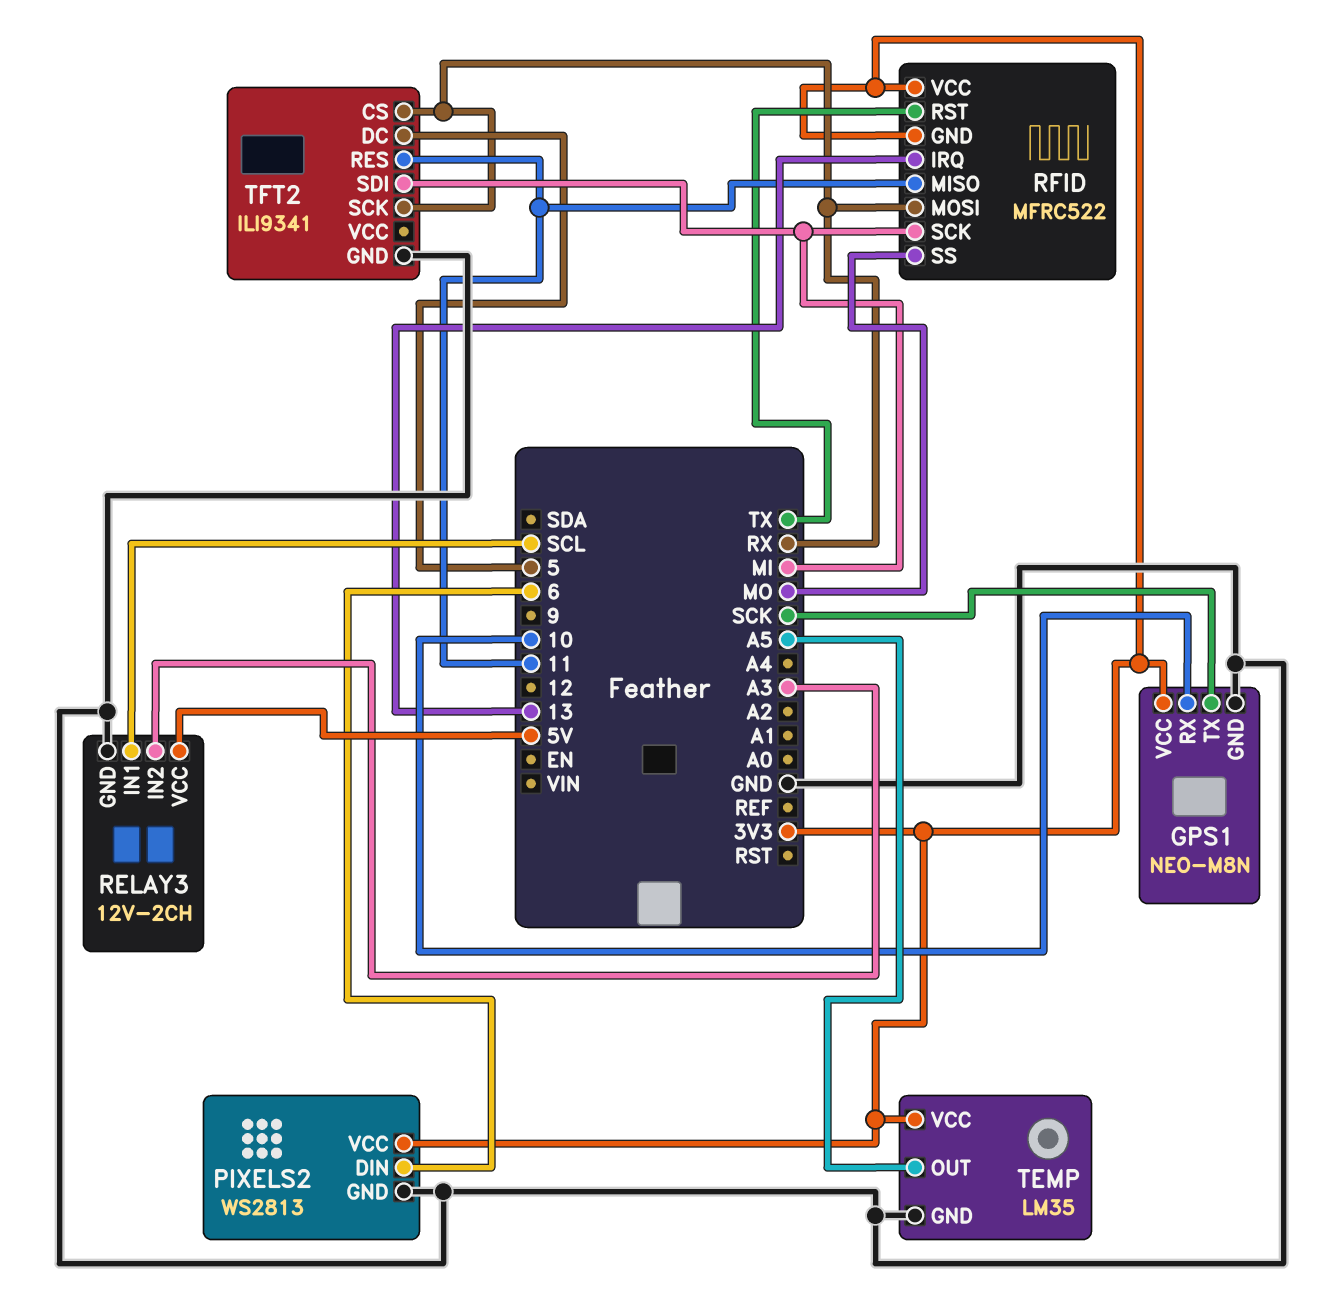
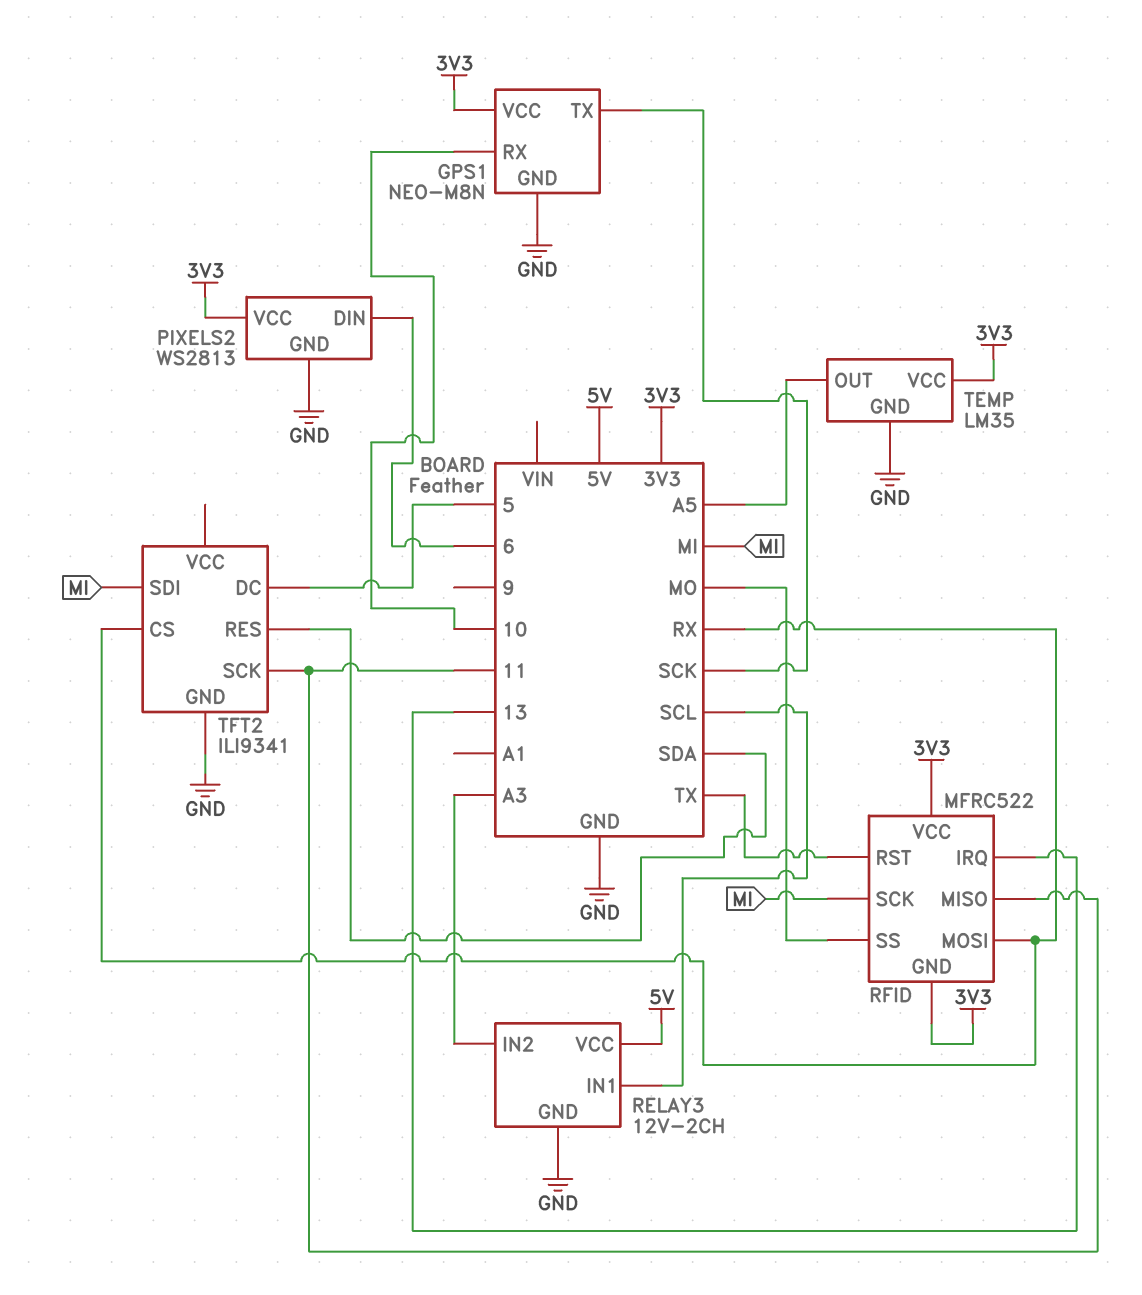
TFT2 pin RES: 11 -> SDA
TFT2 pin SCK: RX -> 11

